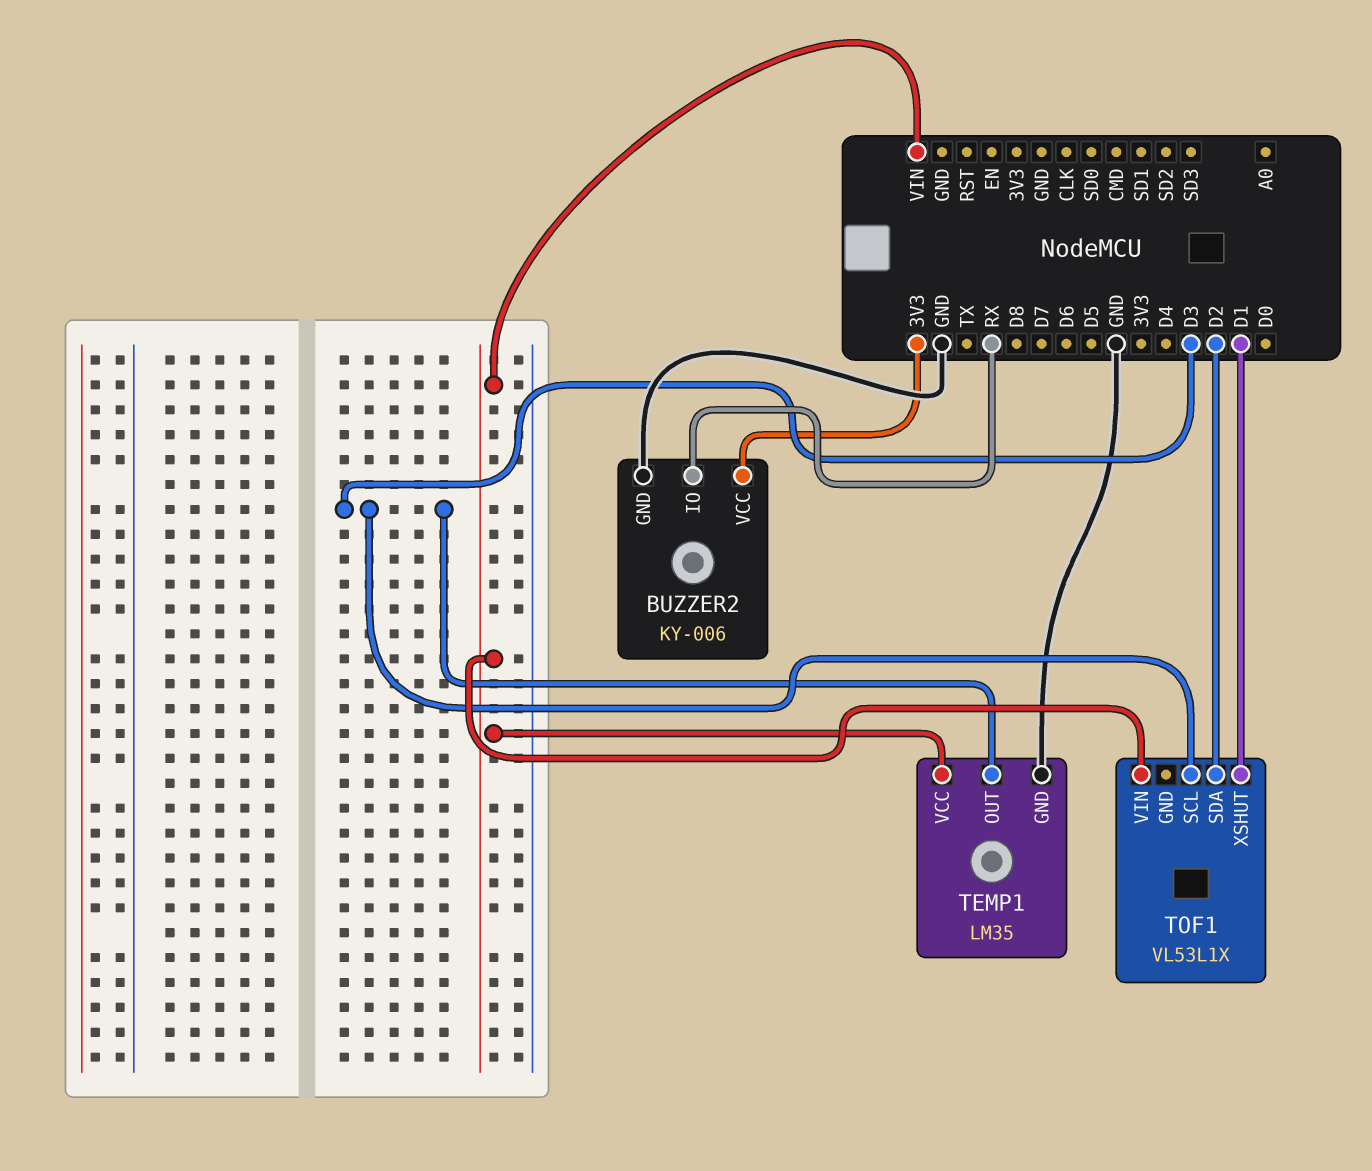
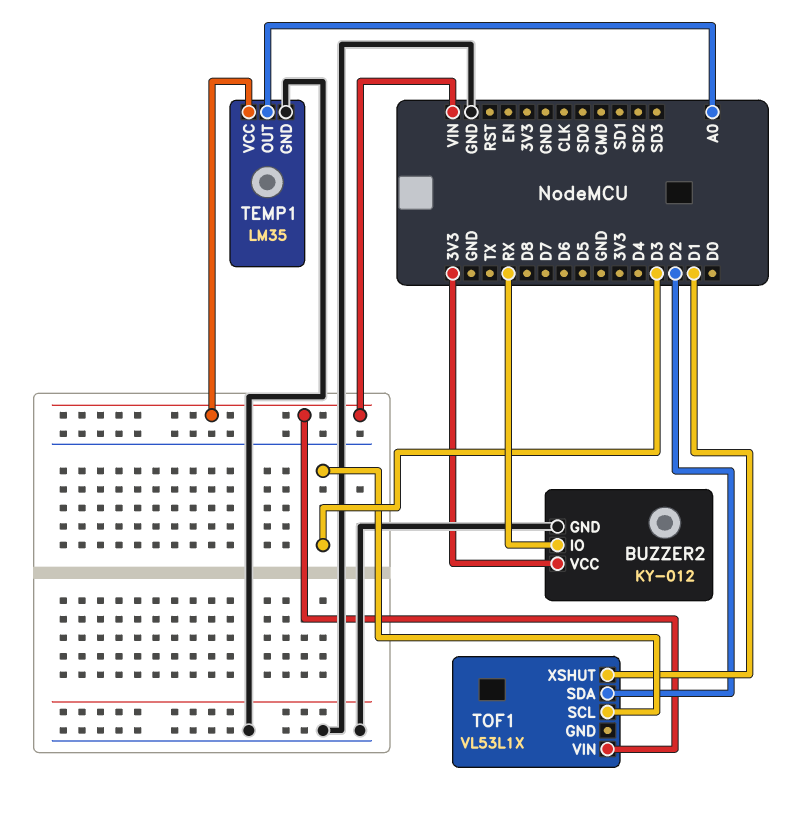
BUZZER2: KY-006 -> KY-012
TEMP1 pin OUT: D3 -> A0

